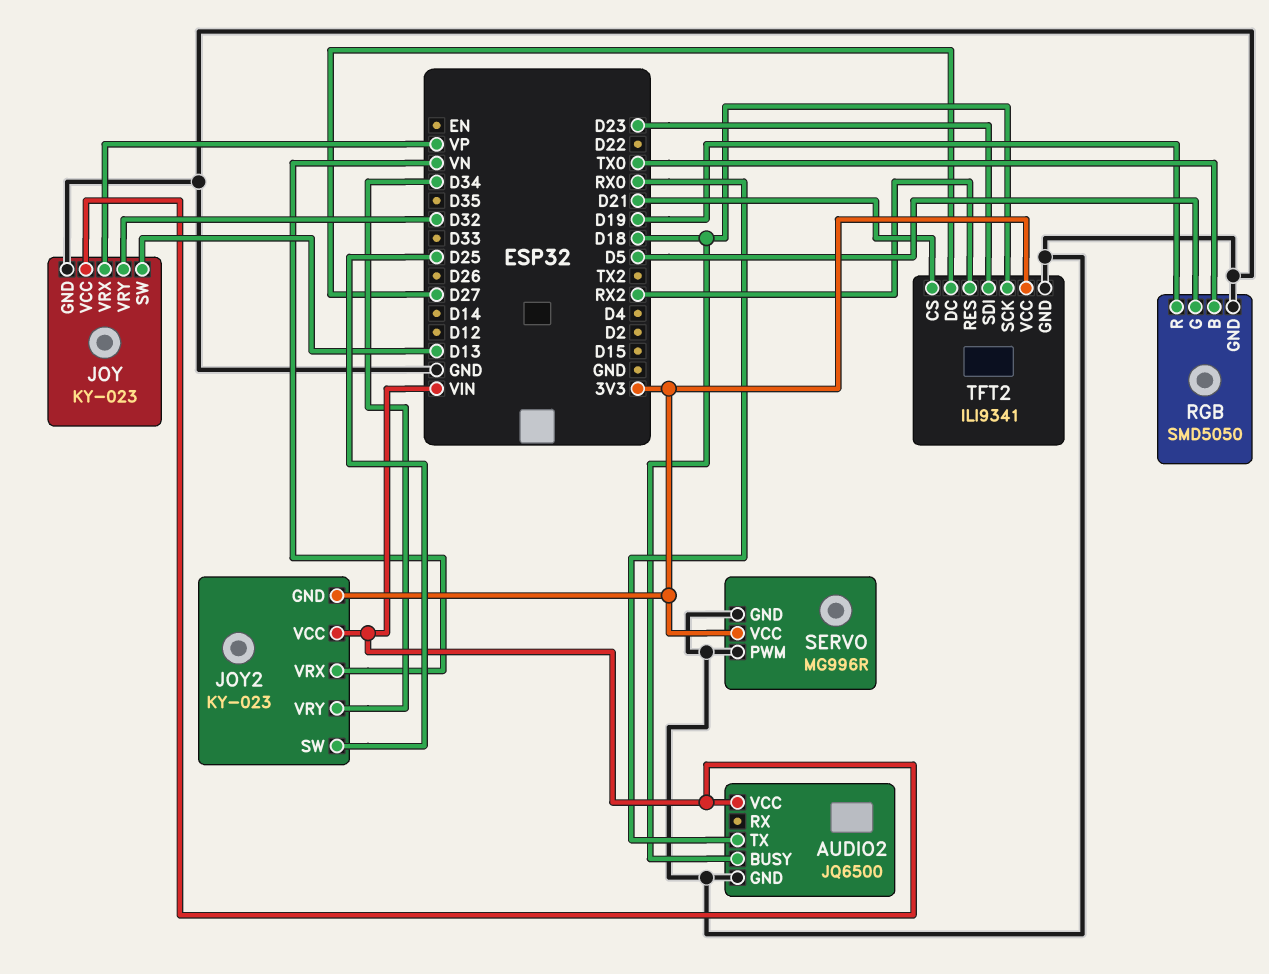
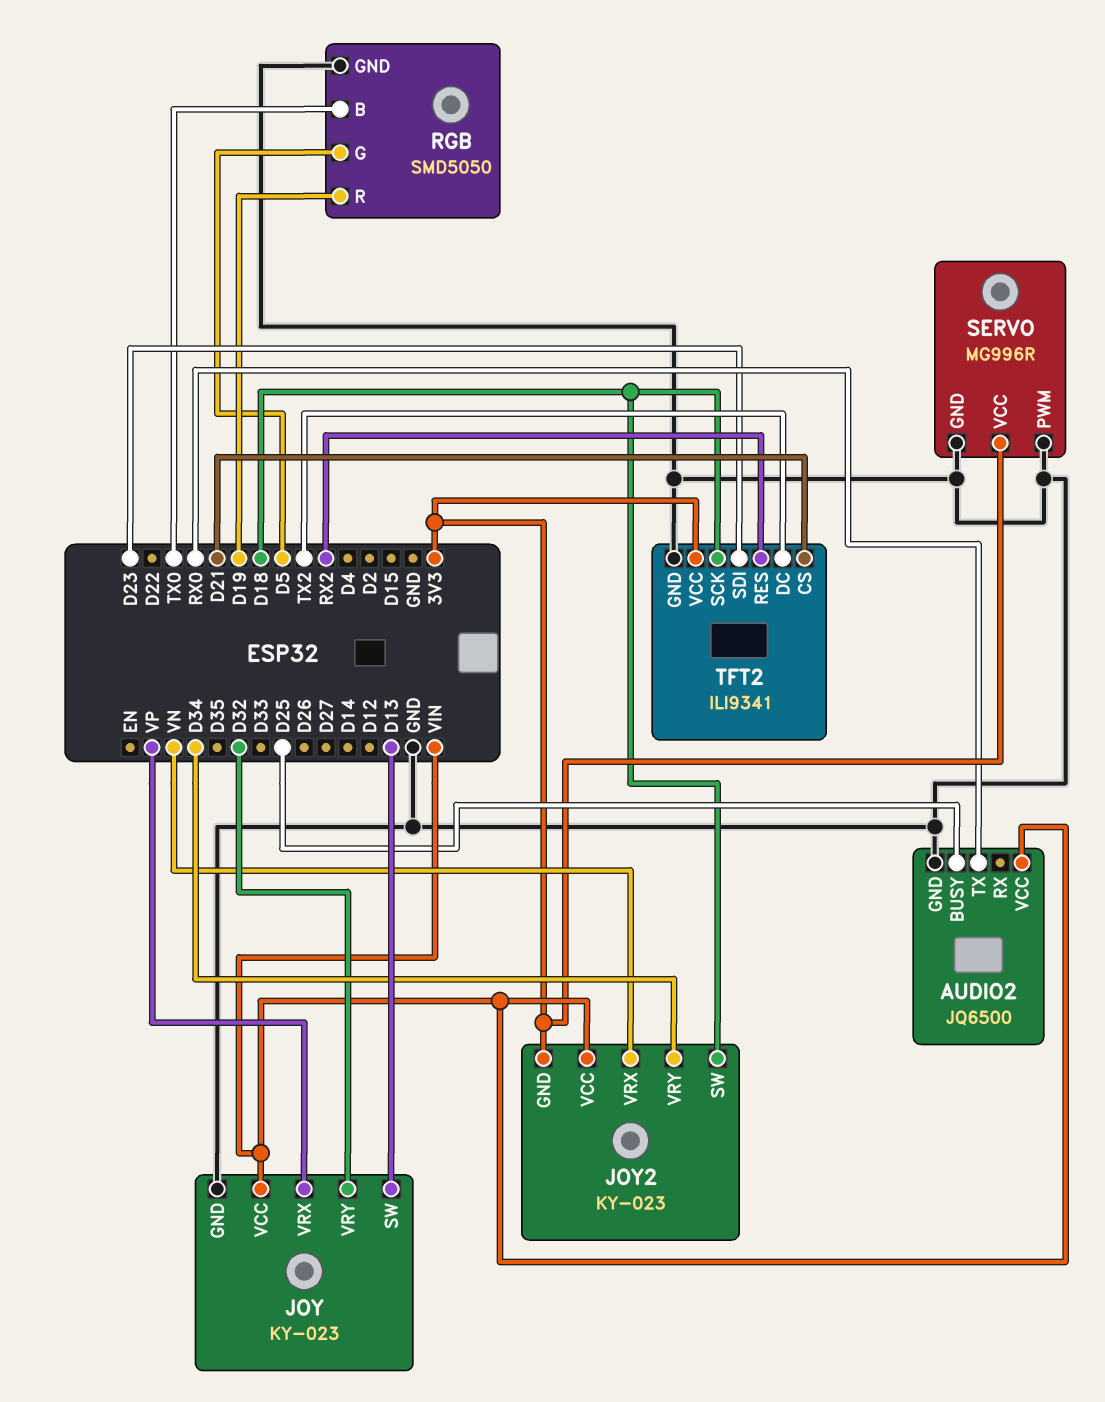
AUDIO2 pin BUSY: D18 -> D25
JOY2 pin SW: D25 -> D18
TFT2 pin DC: D27 -> TX2

